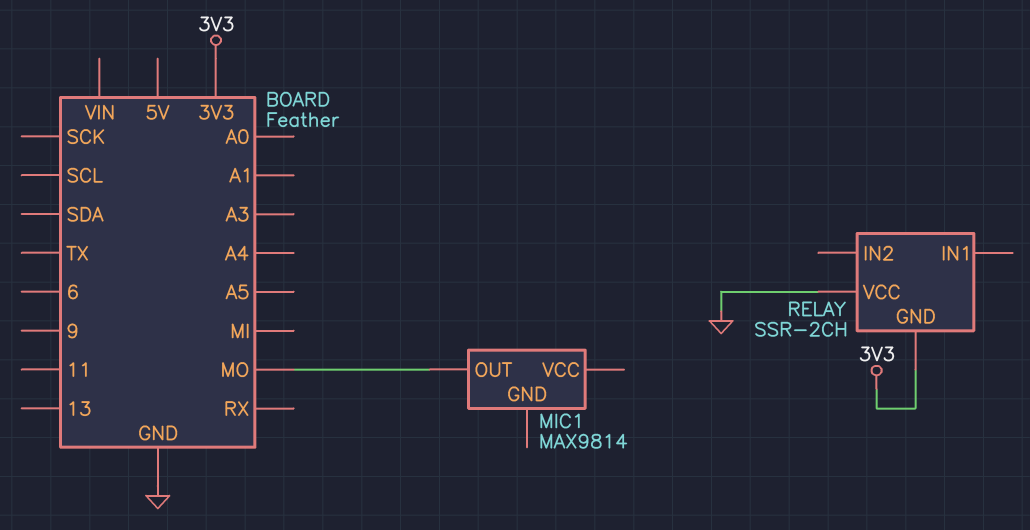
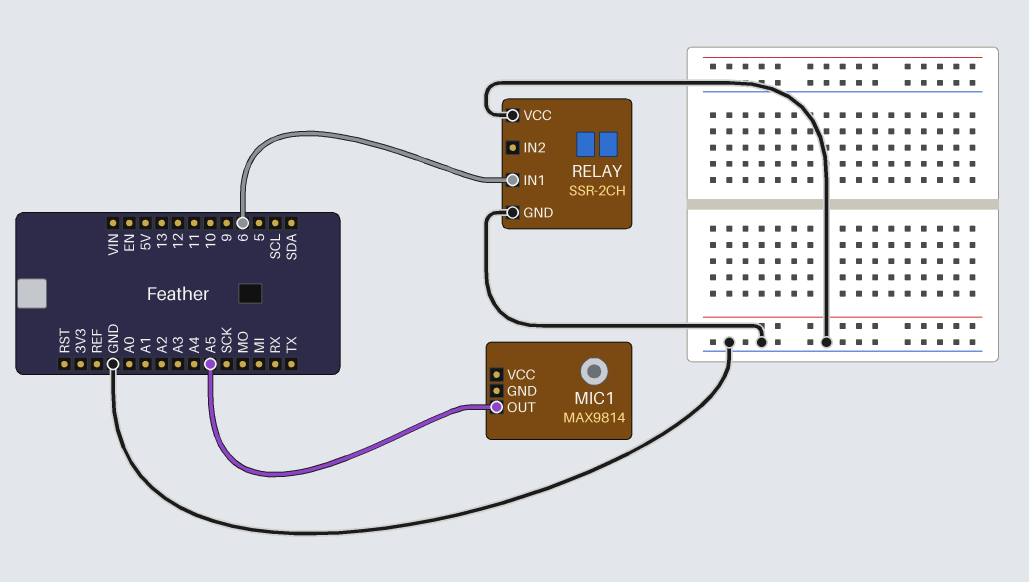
MIC1 pin OUT: MO -> A5
RELAY pin GND: 3V3 -> GND
RELAY pin IN1: none -> 6

